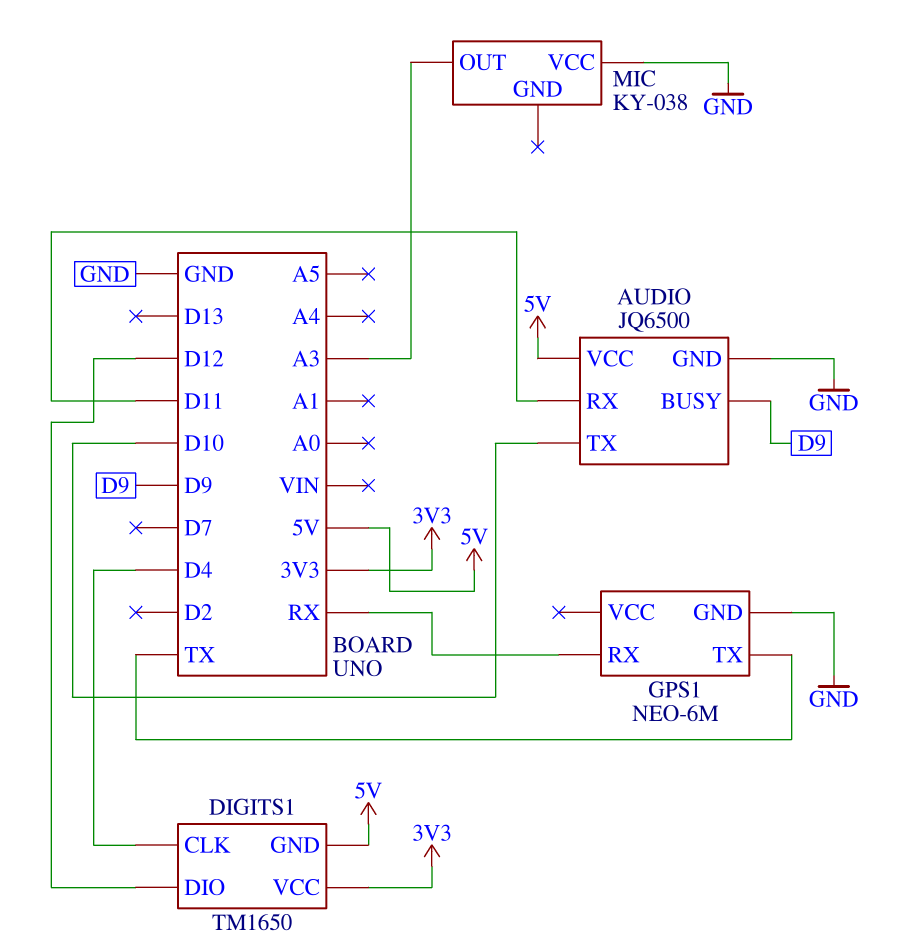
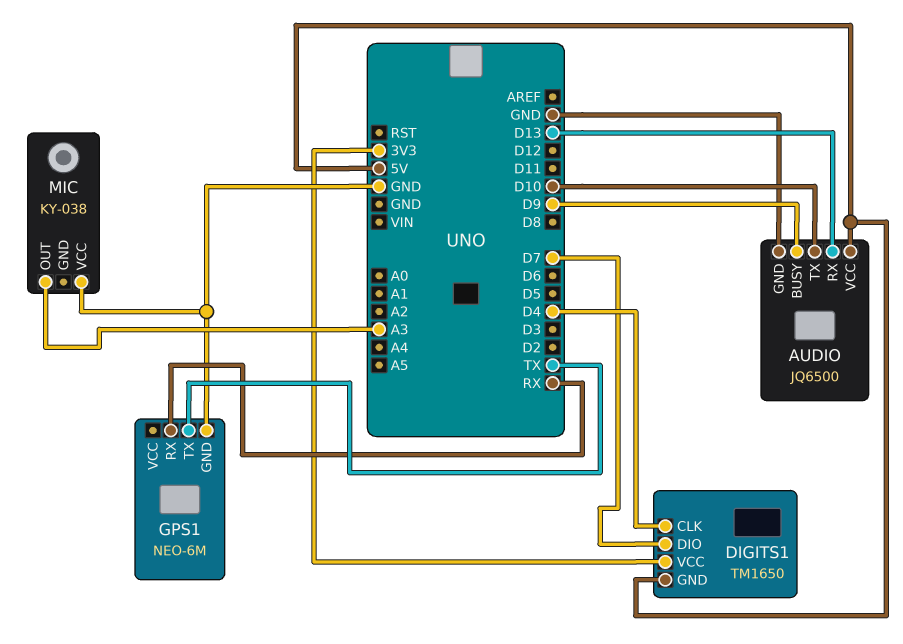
AUDIO pin RX: D11 -> D13
DIGITS1 pin DIO: D12 -> D7

